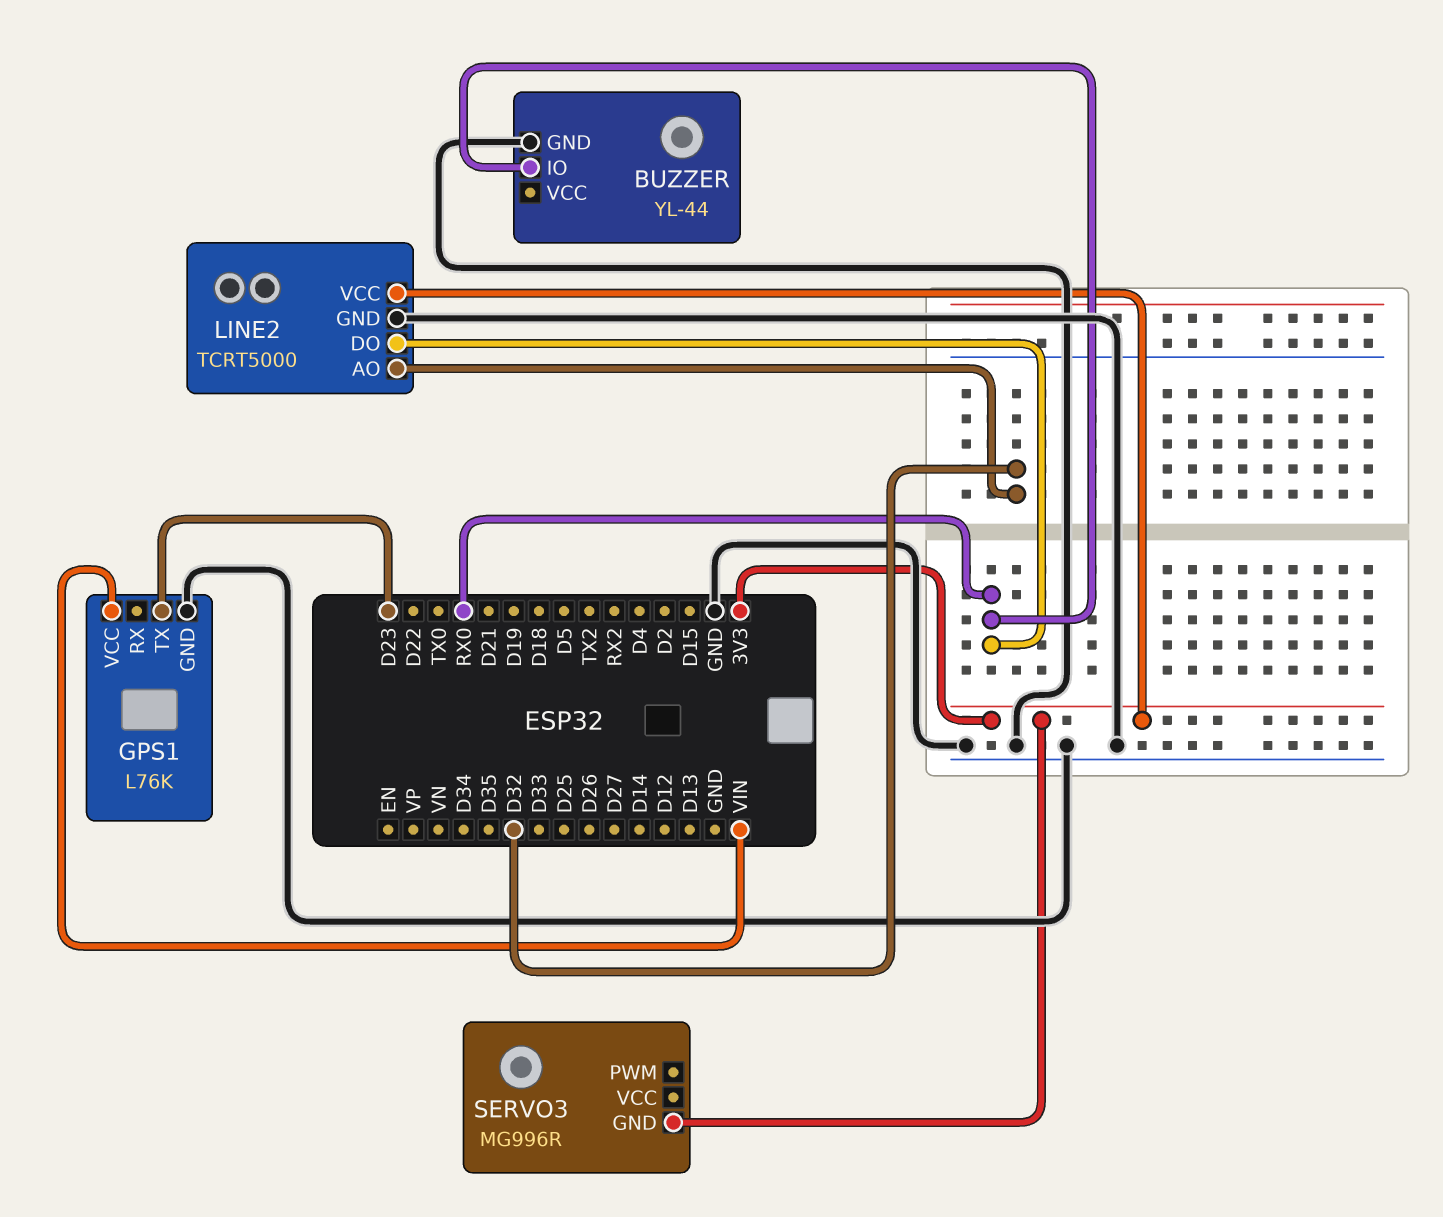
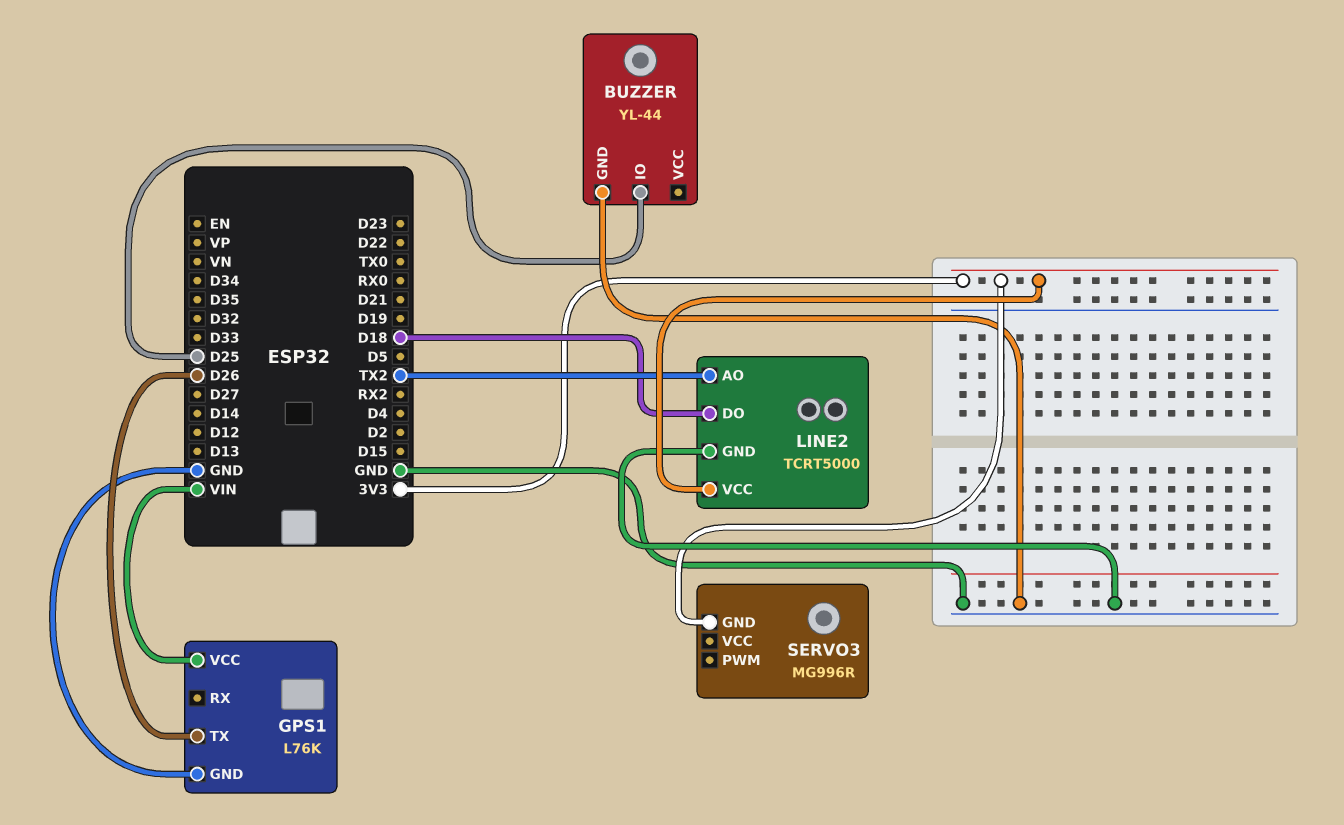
BUZZER pin IO: RX0 -> D25
GPS1 pin TX: D23 -> D26
LINE2 pin AO: D32 -> TX2
LINE2 pin DO: RX0 -> D18

